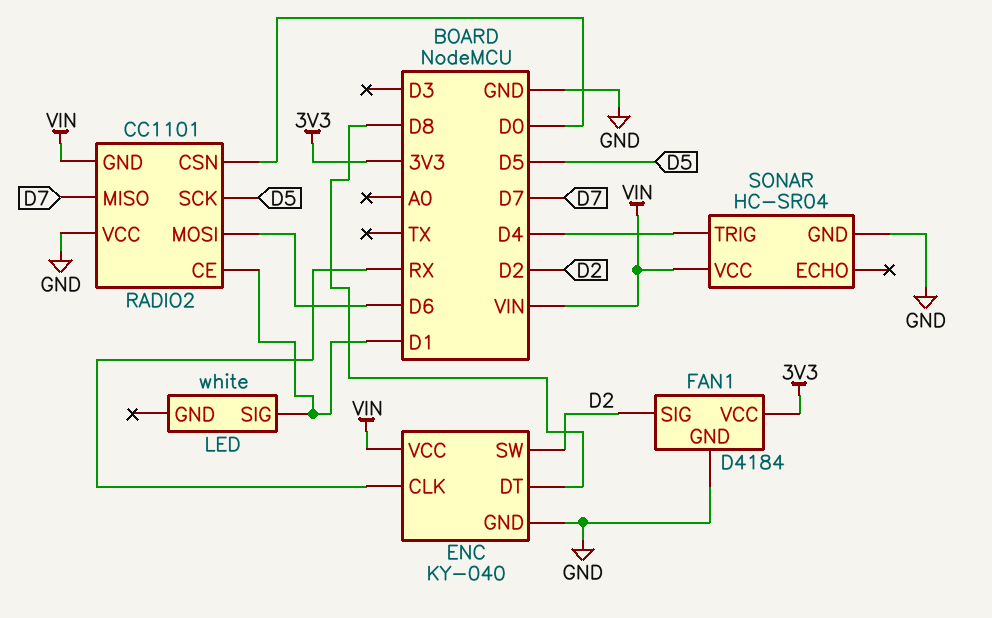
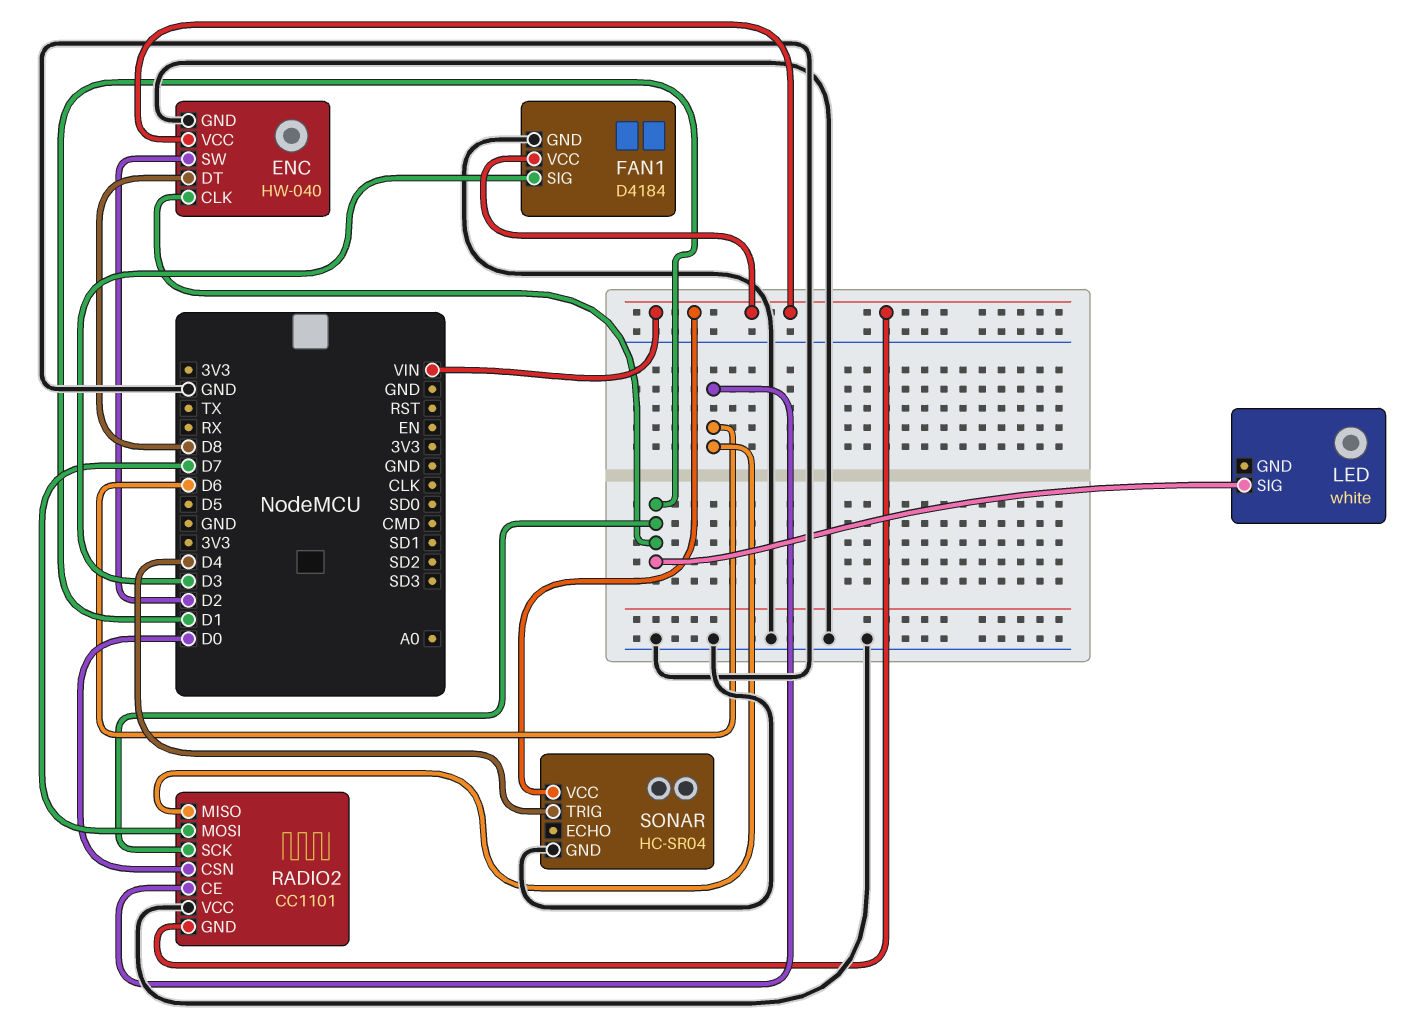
ENC: KY-040 -> HW-040
ENC pin CLK: RX -> D1
FAN1 pin SIG: D2 -> D3
FAN1 pin VCC: 3V3 -> VIN
RADIO2 pin CE: D1 -> D6
RADIO2 pin MISO: D7 -> D6
RADIO2 pin MOSI: D6 -> D7
RADIO2 pin SCK: D5 -> D1

